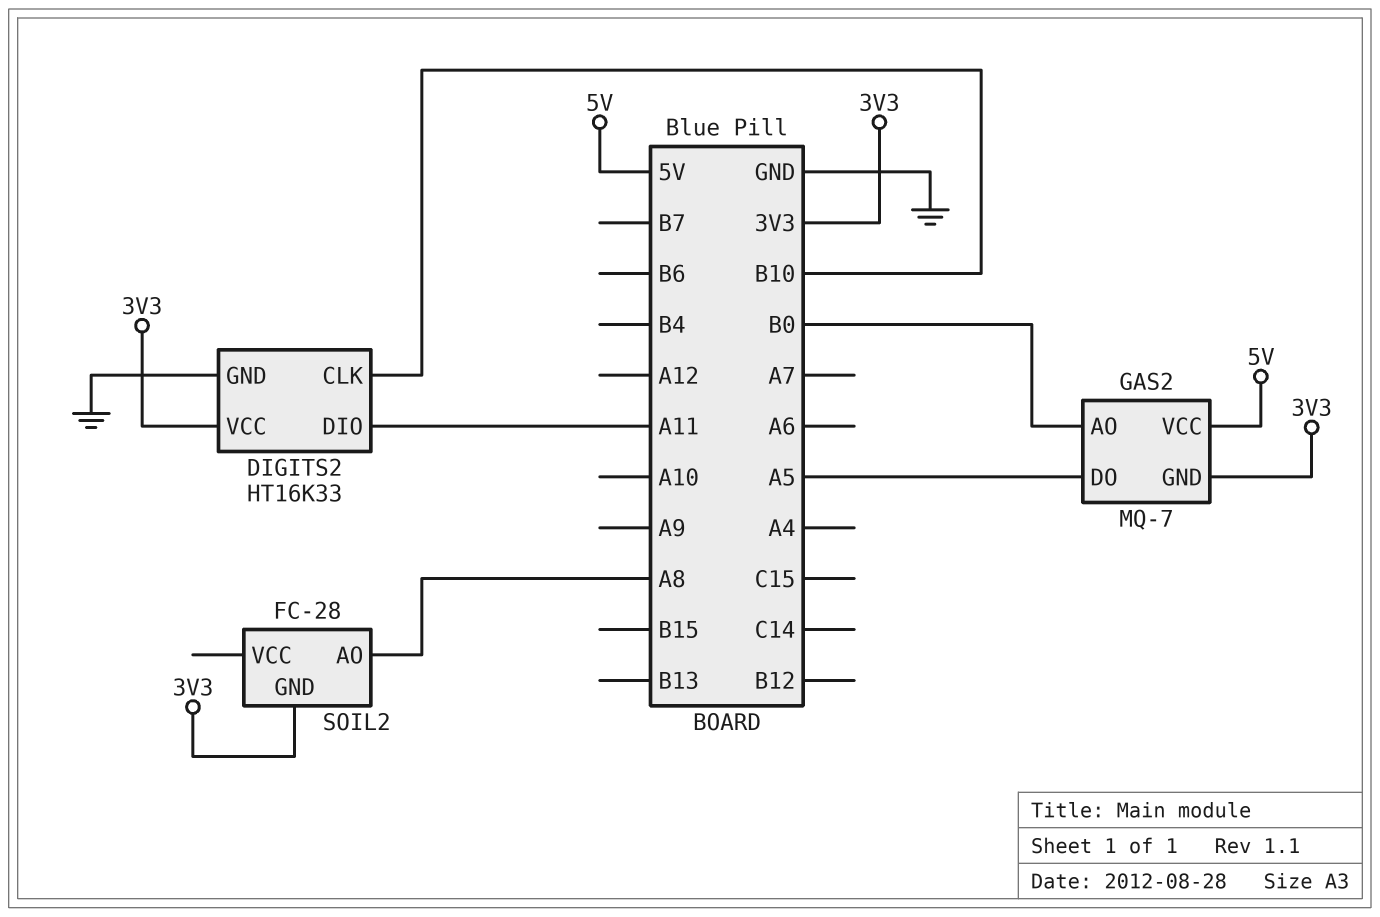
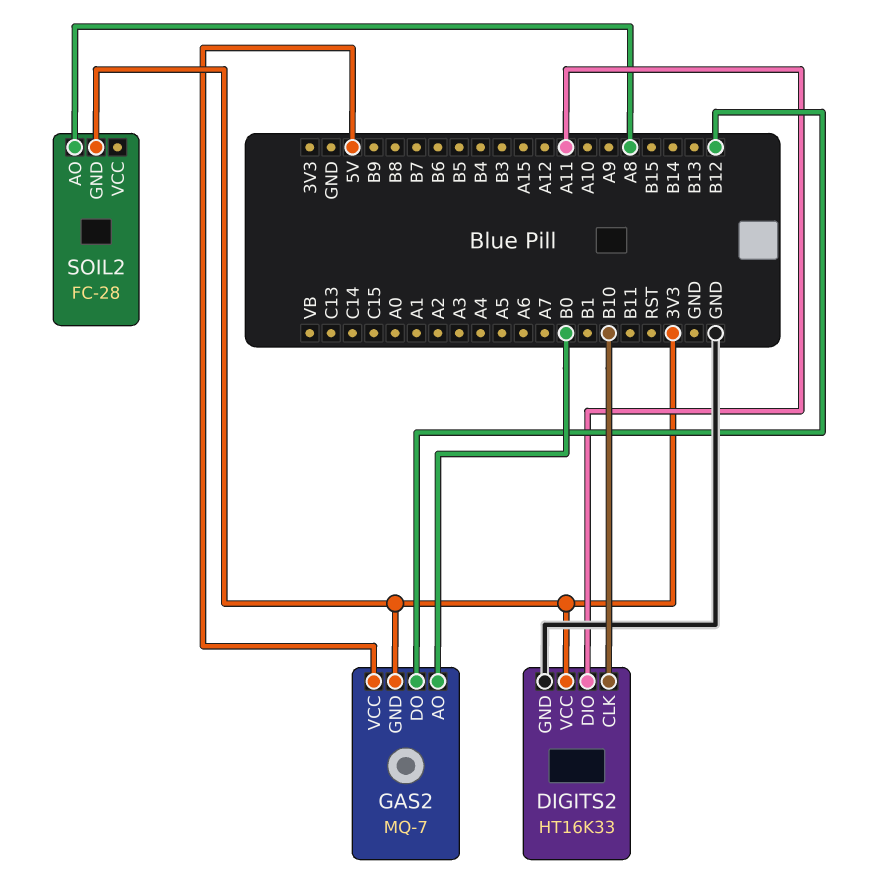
GAS2 pin DO: A5 -> B12

